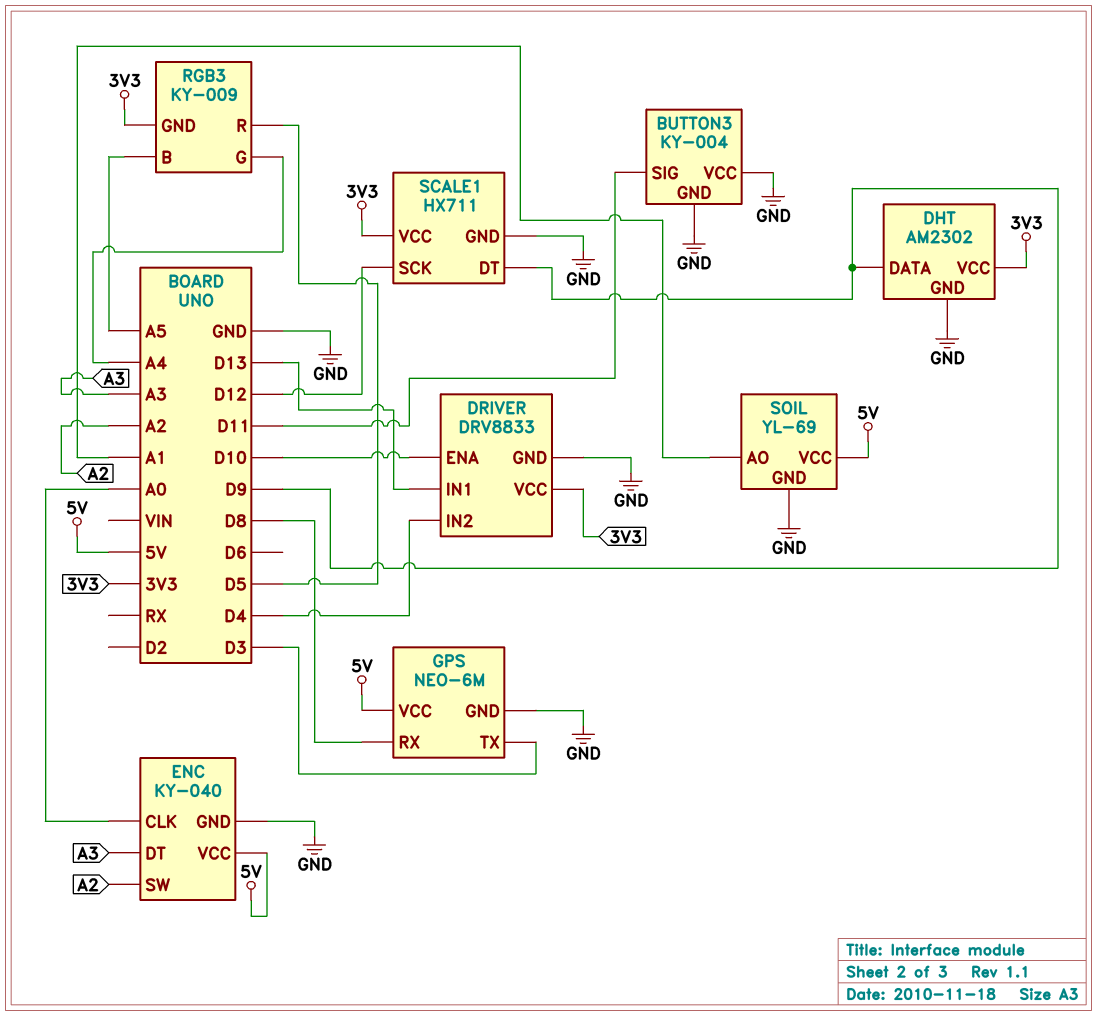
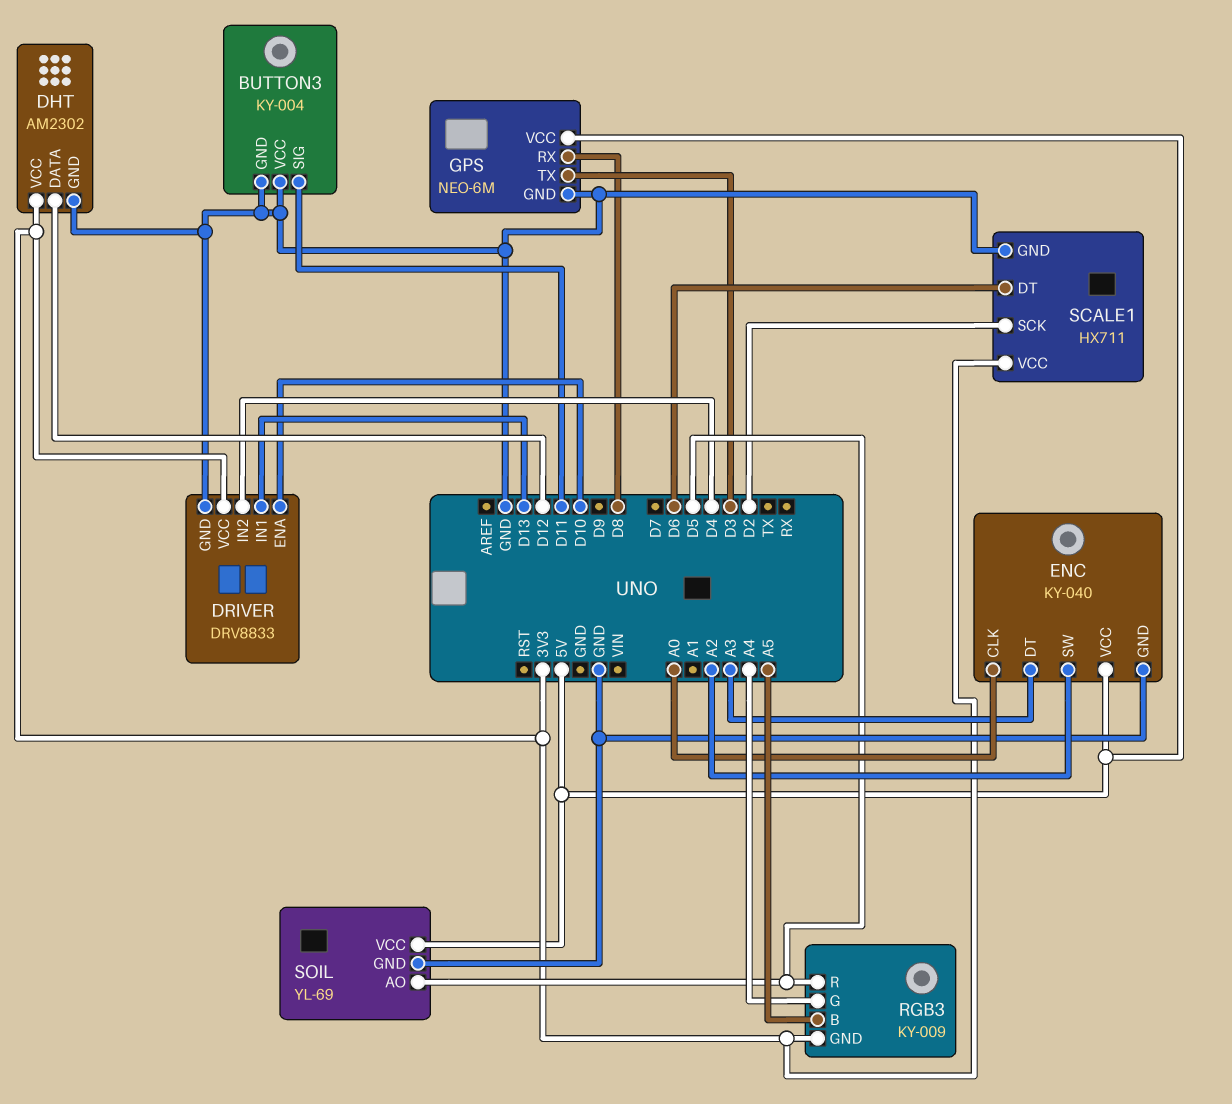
DHT pin DATA: D9 -> D12
SCALE1 pin DT: D9 -> D6
SCALE1 pin SCK: D12 -> D2
SOIL pin AO: A1 -> D5

